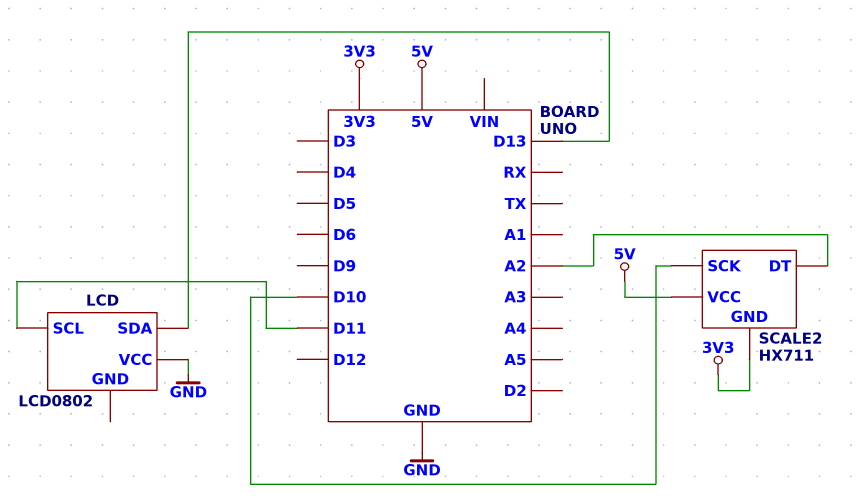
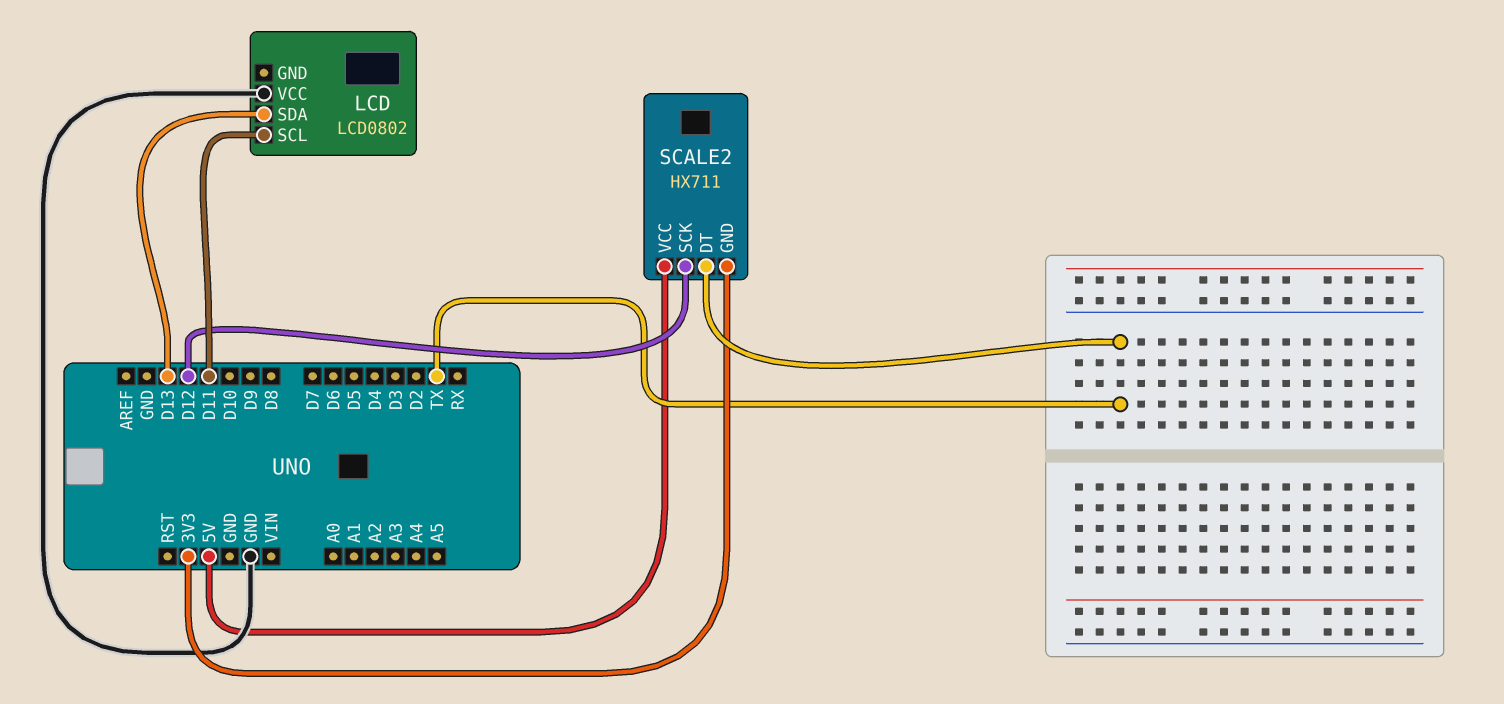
SCALE2 pin DT: A2 -> TX
SCALE2 pin SCK: D10 -> D12

